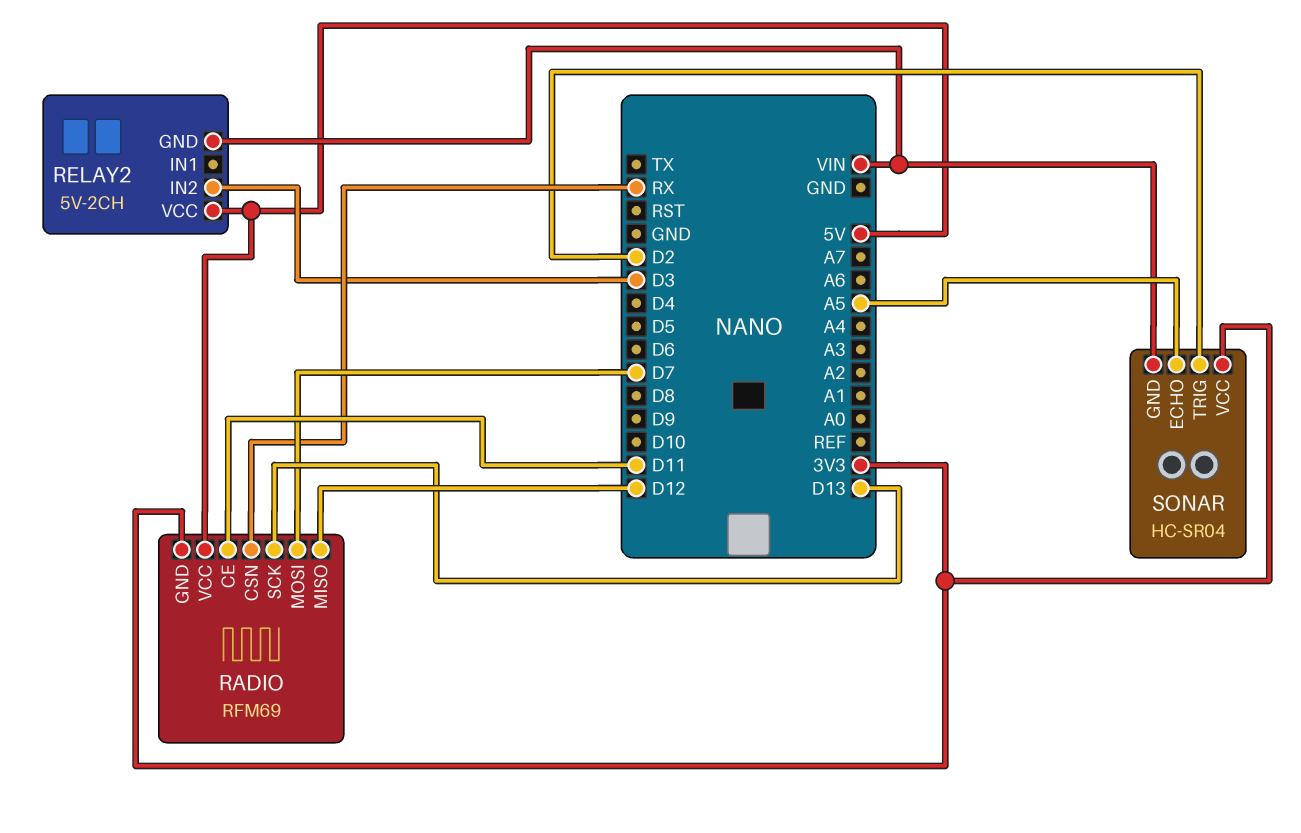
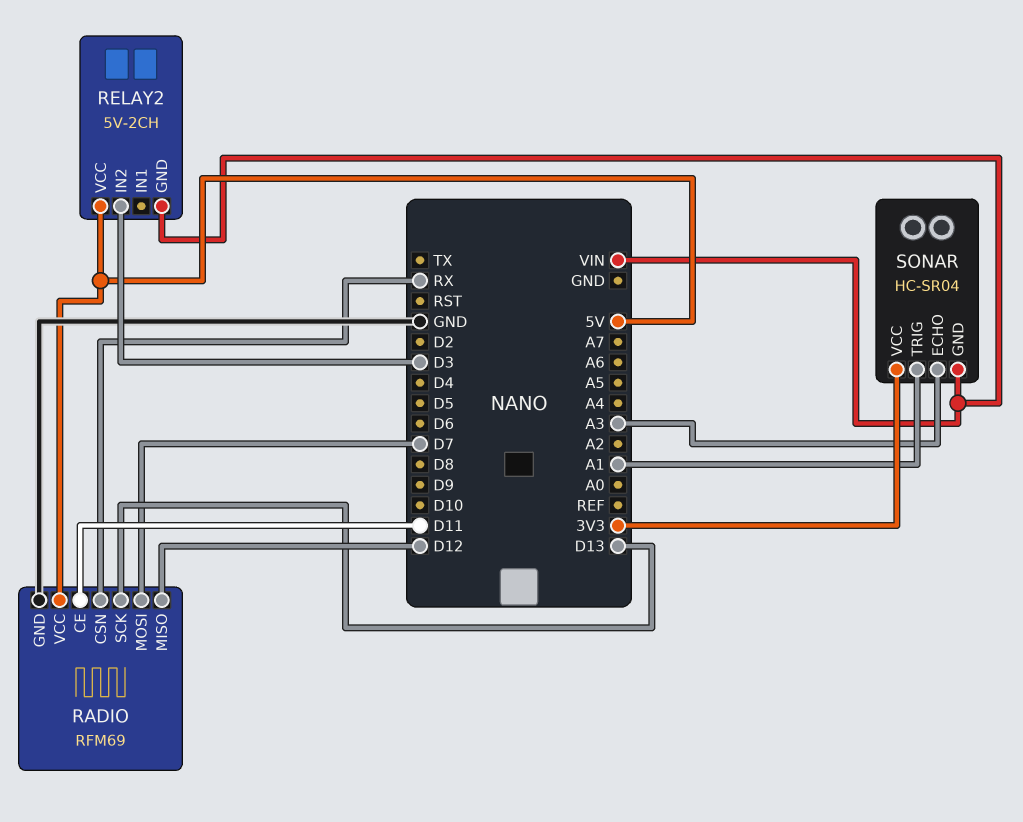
RADIO pin GND: 3V3 -> GND
SONAR pin ECHO: A5 -> A3
SONAR pin TRIG: D2 -> A1

